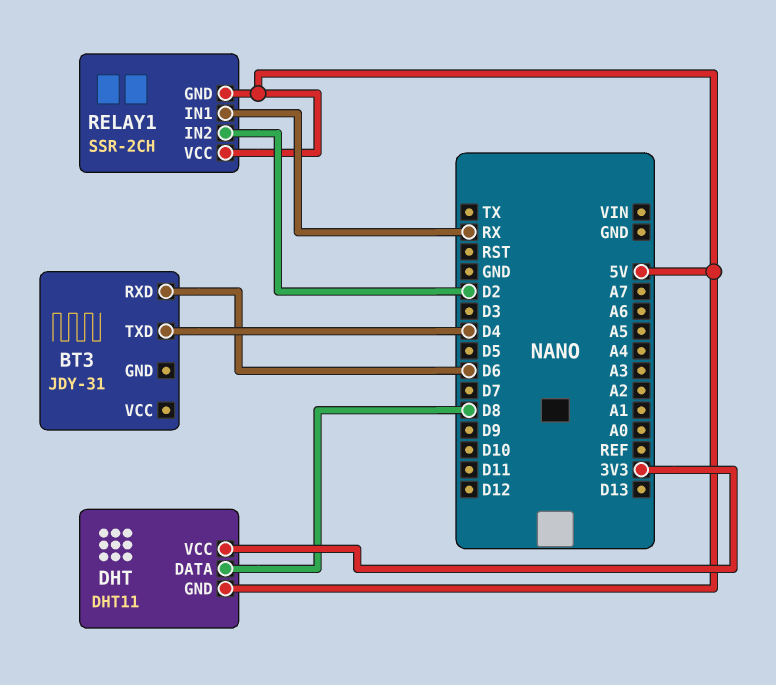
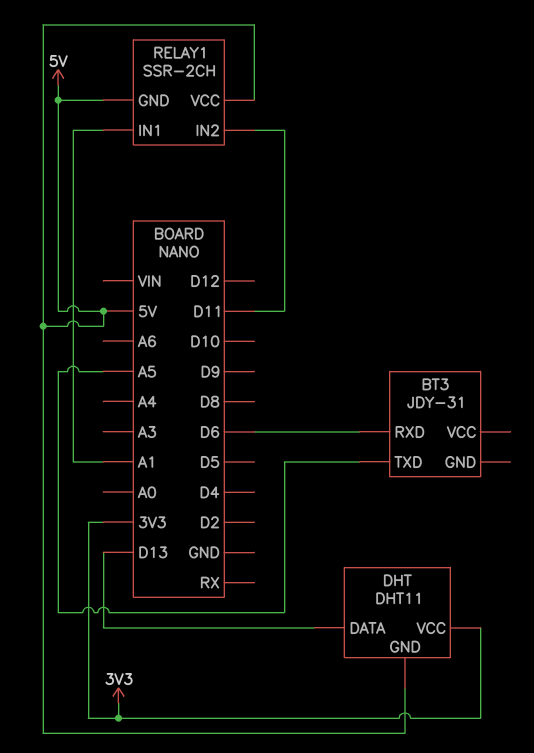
BT3 pin TXD: D4 -> A5
DHT pin DATA: D8 -> D13
RELAY1 pin IN1: RX -> A1
RELAY1 pin IN2: D2 -> D11

